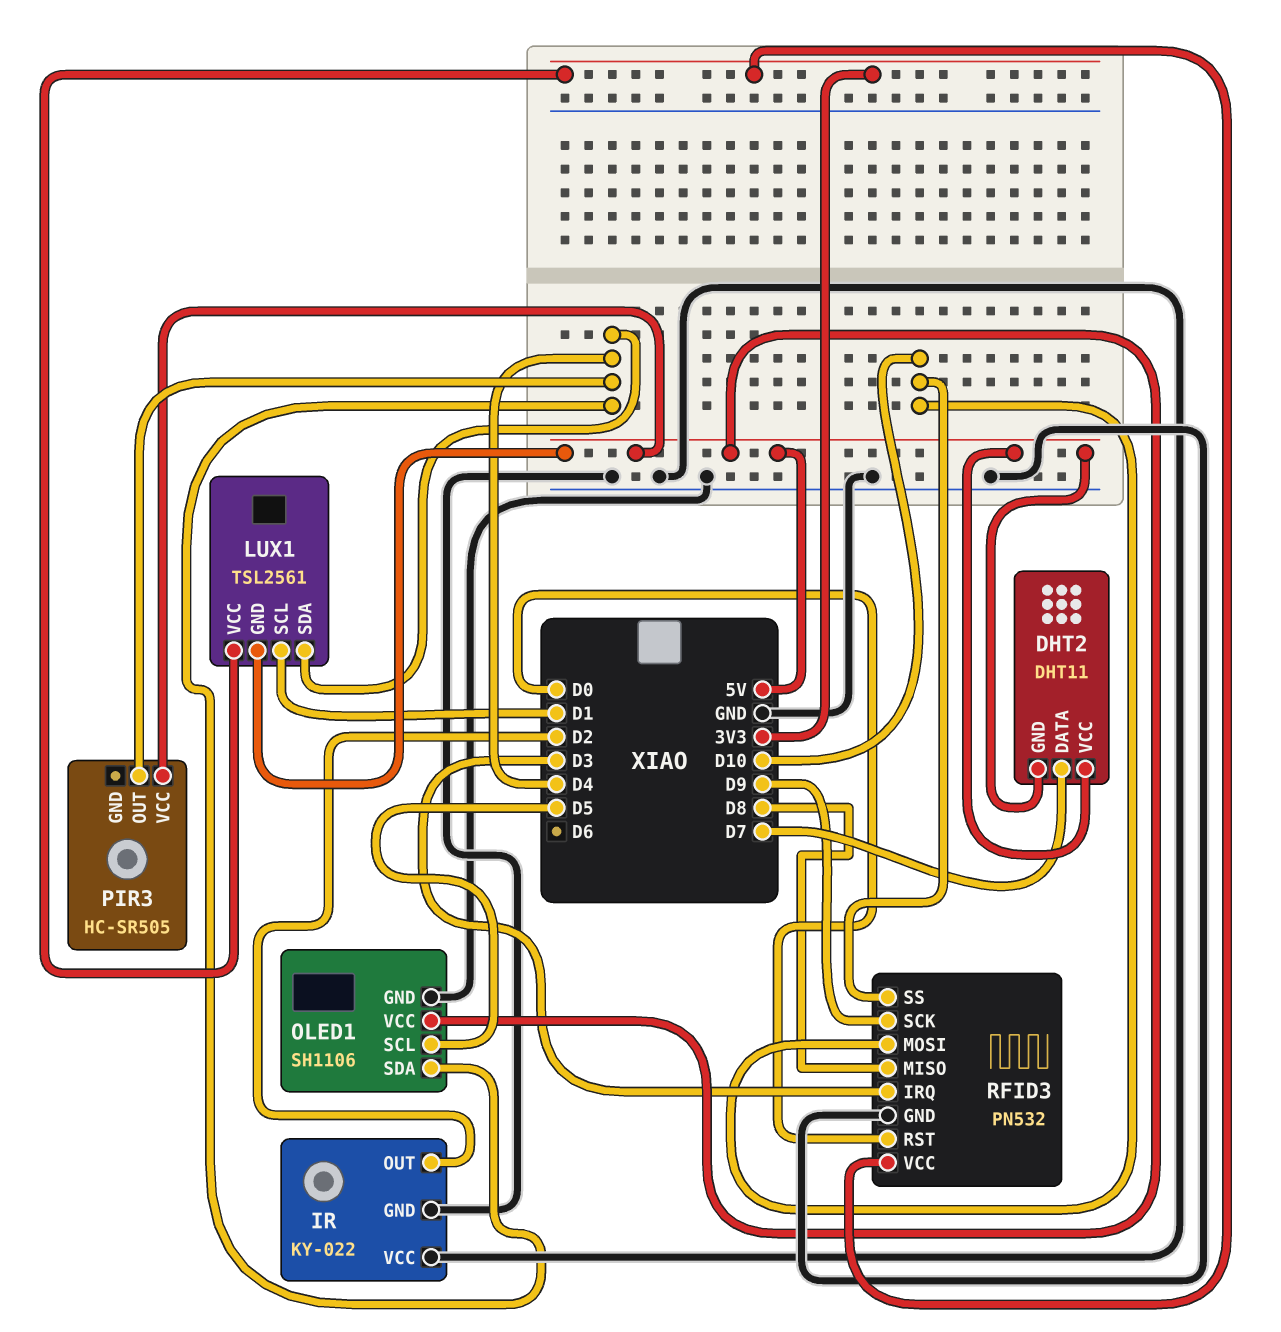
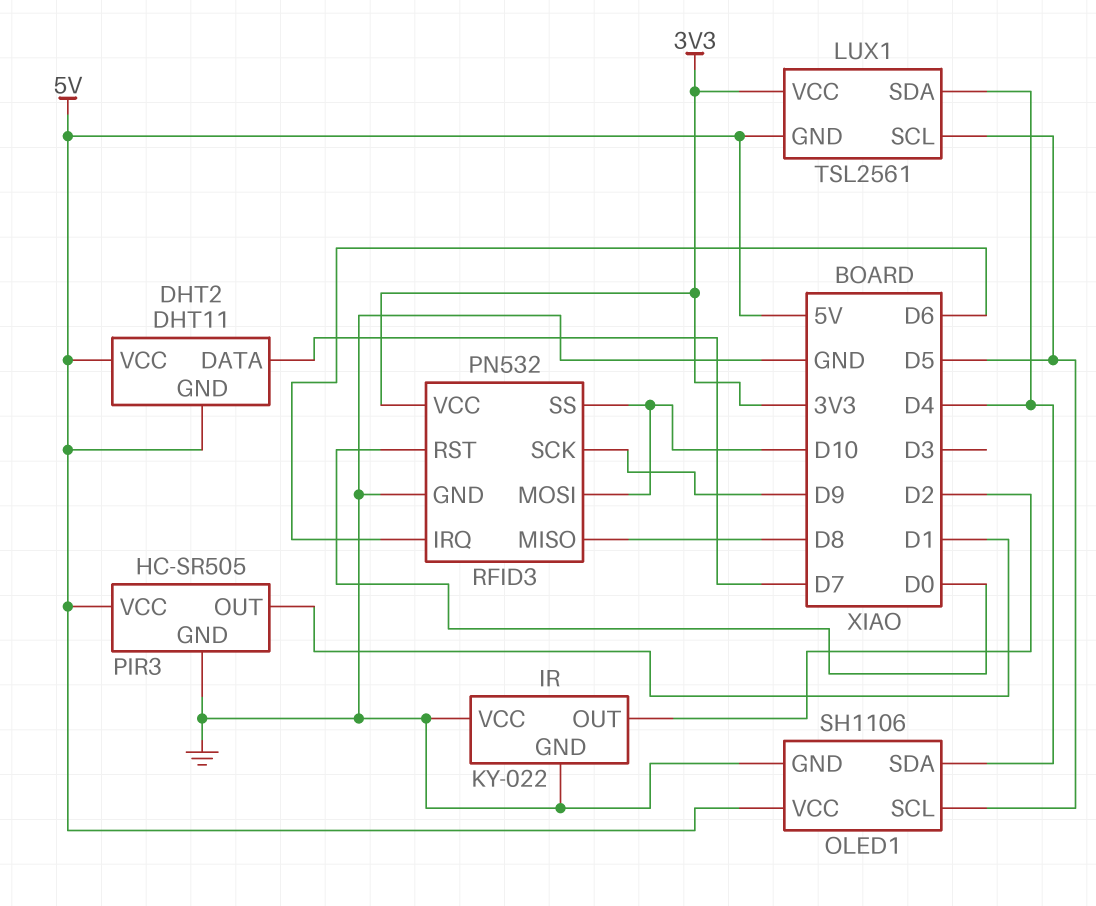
LUX1 pin SCL: D1 -> D5
PIR3 pin GND: none -> GND
PIR3 pin OUT: D4 -> D1
RFID3 pin IRQ: D3 -> D6

